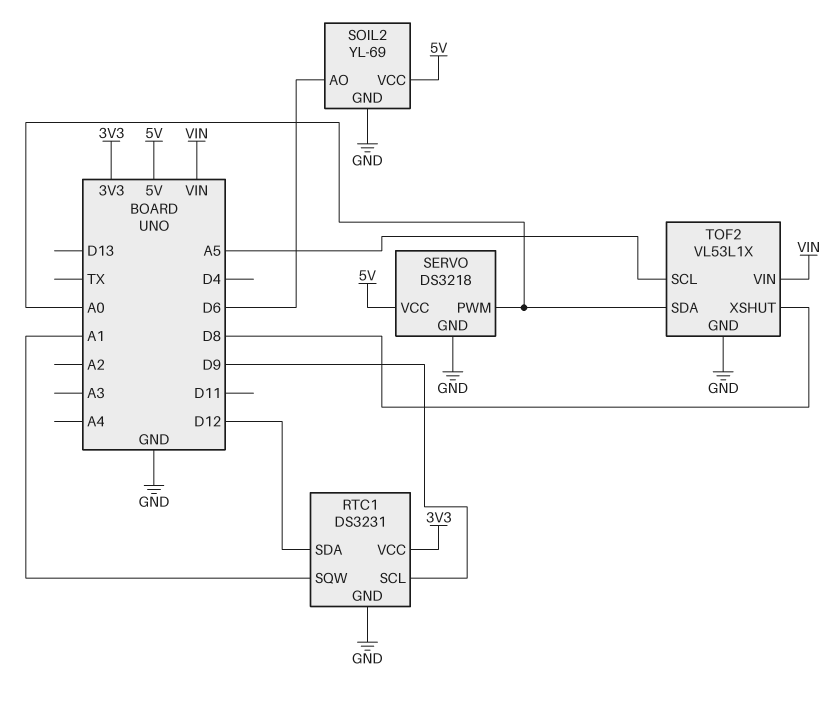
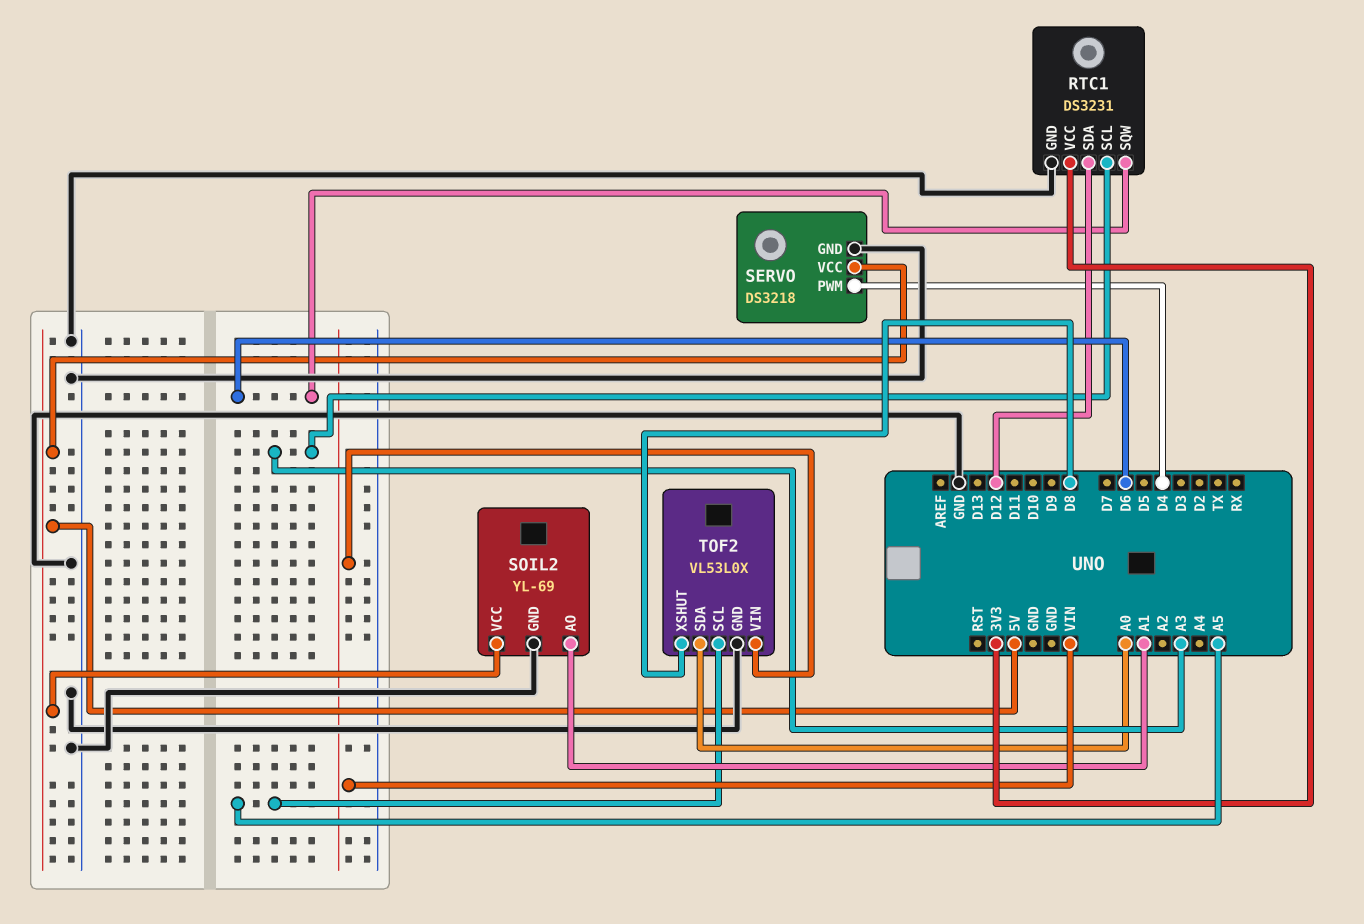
RTC1 pin SCL: D9 -> A3
RTC1 pin SQW: A1 -> D6
SERVO pin PWM: A0 -> D4
SOIL2 pin AO: D6 -> A1
TOF2: VL53L1X -> VL53L0X

